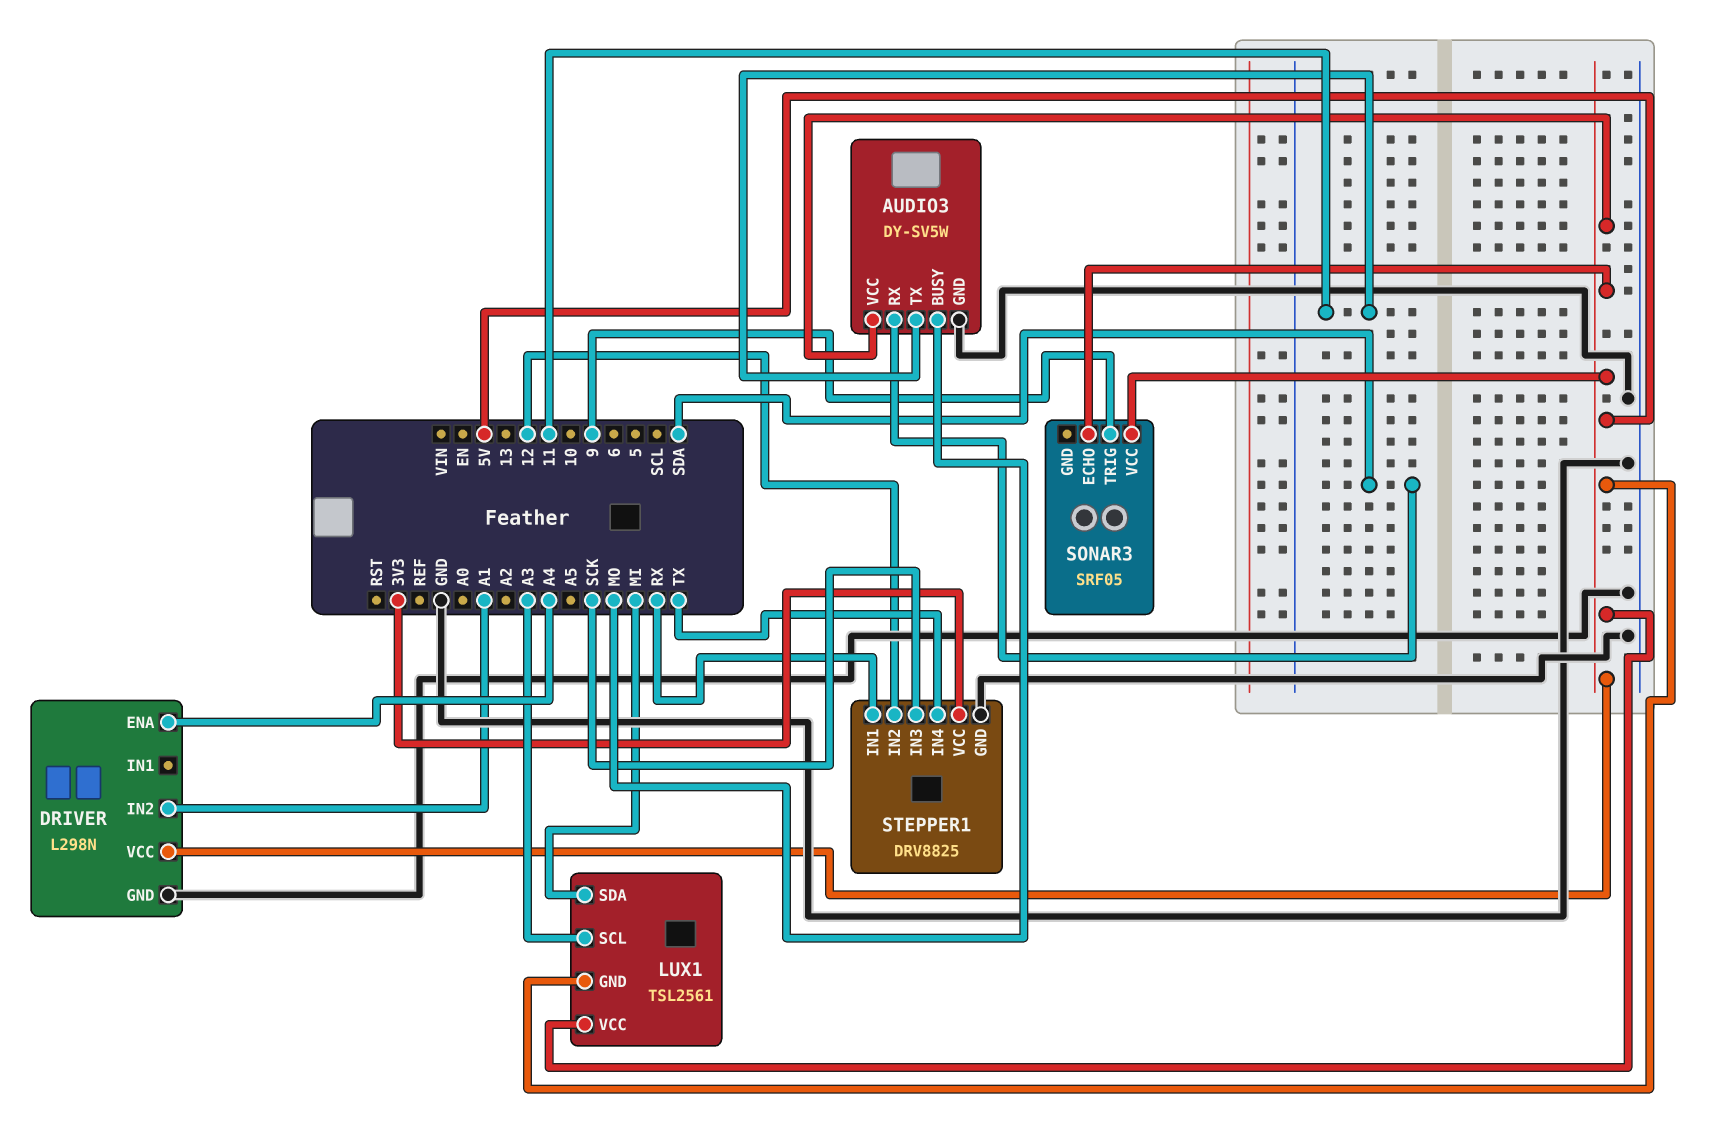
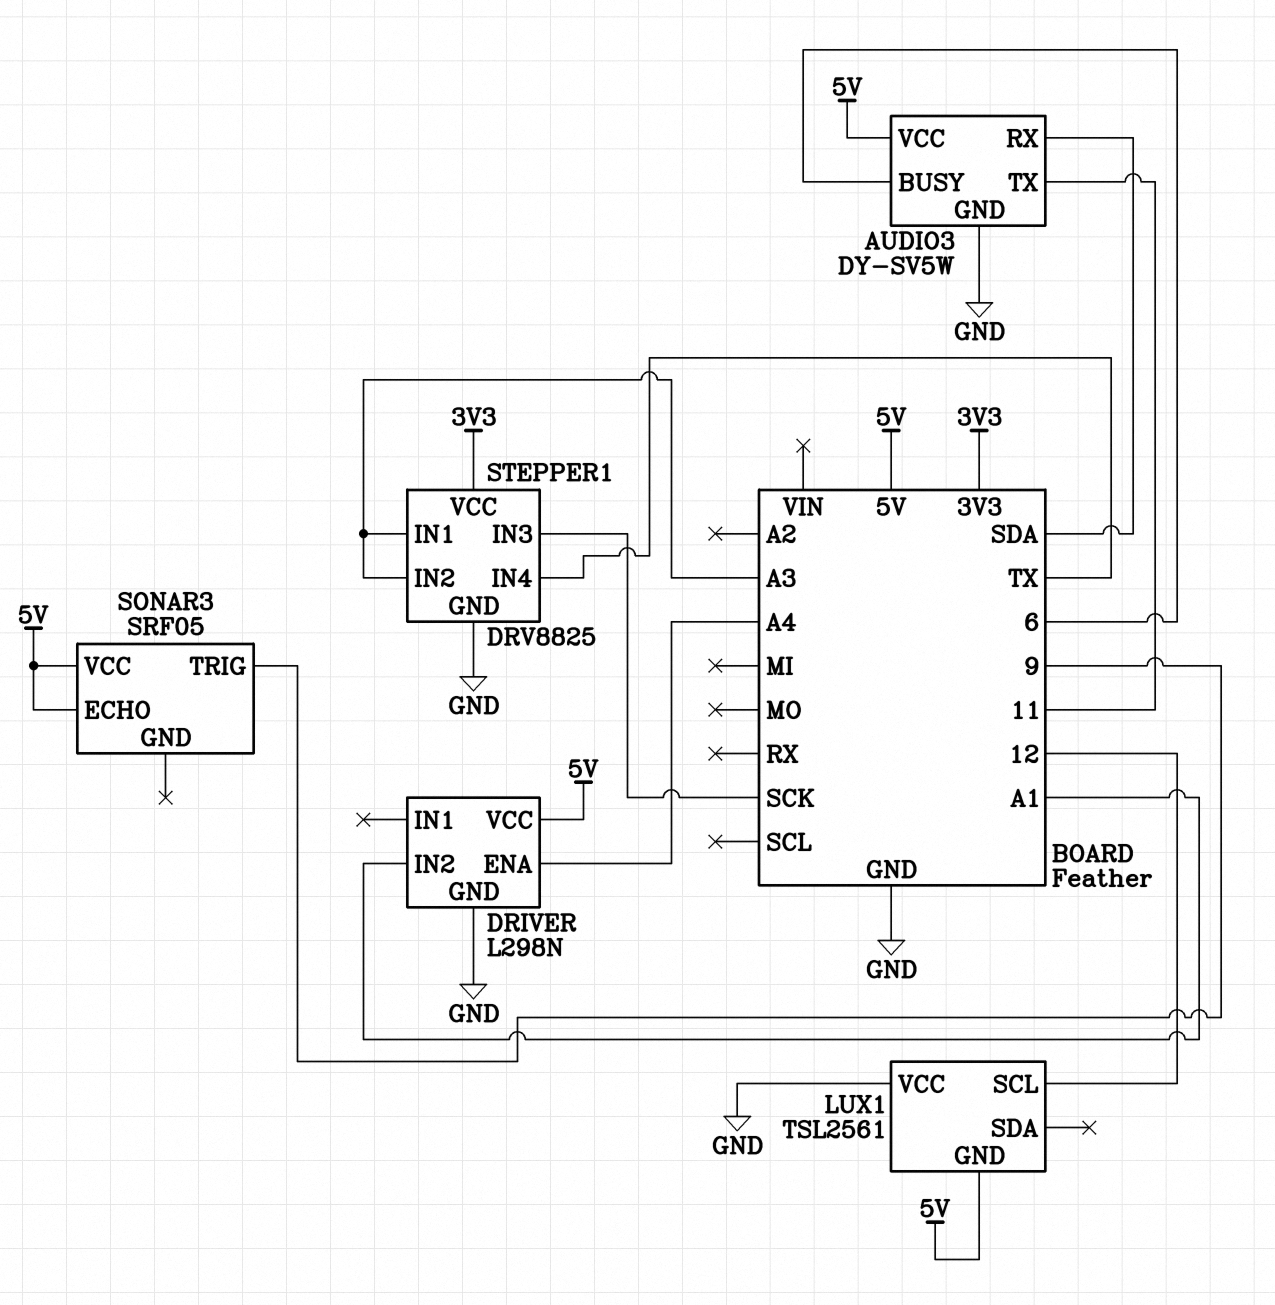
AUDIO3 pin BUSY: MO -> 6
LUX1 pin SCL: A3 -> 12
LUX1 pin SDA: MI -> none
LUX1 pin VCC: 5V -> GND
STEPPER1 pin IN1: RX -> A3
STEPPER1 pin IN2: 12 -> A3

